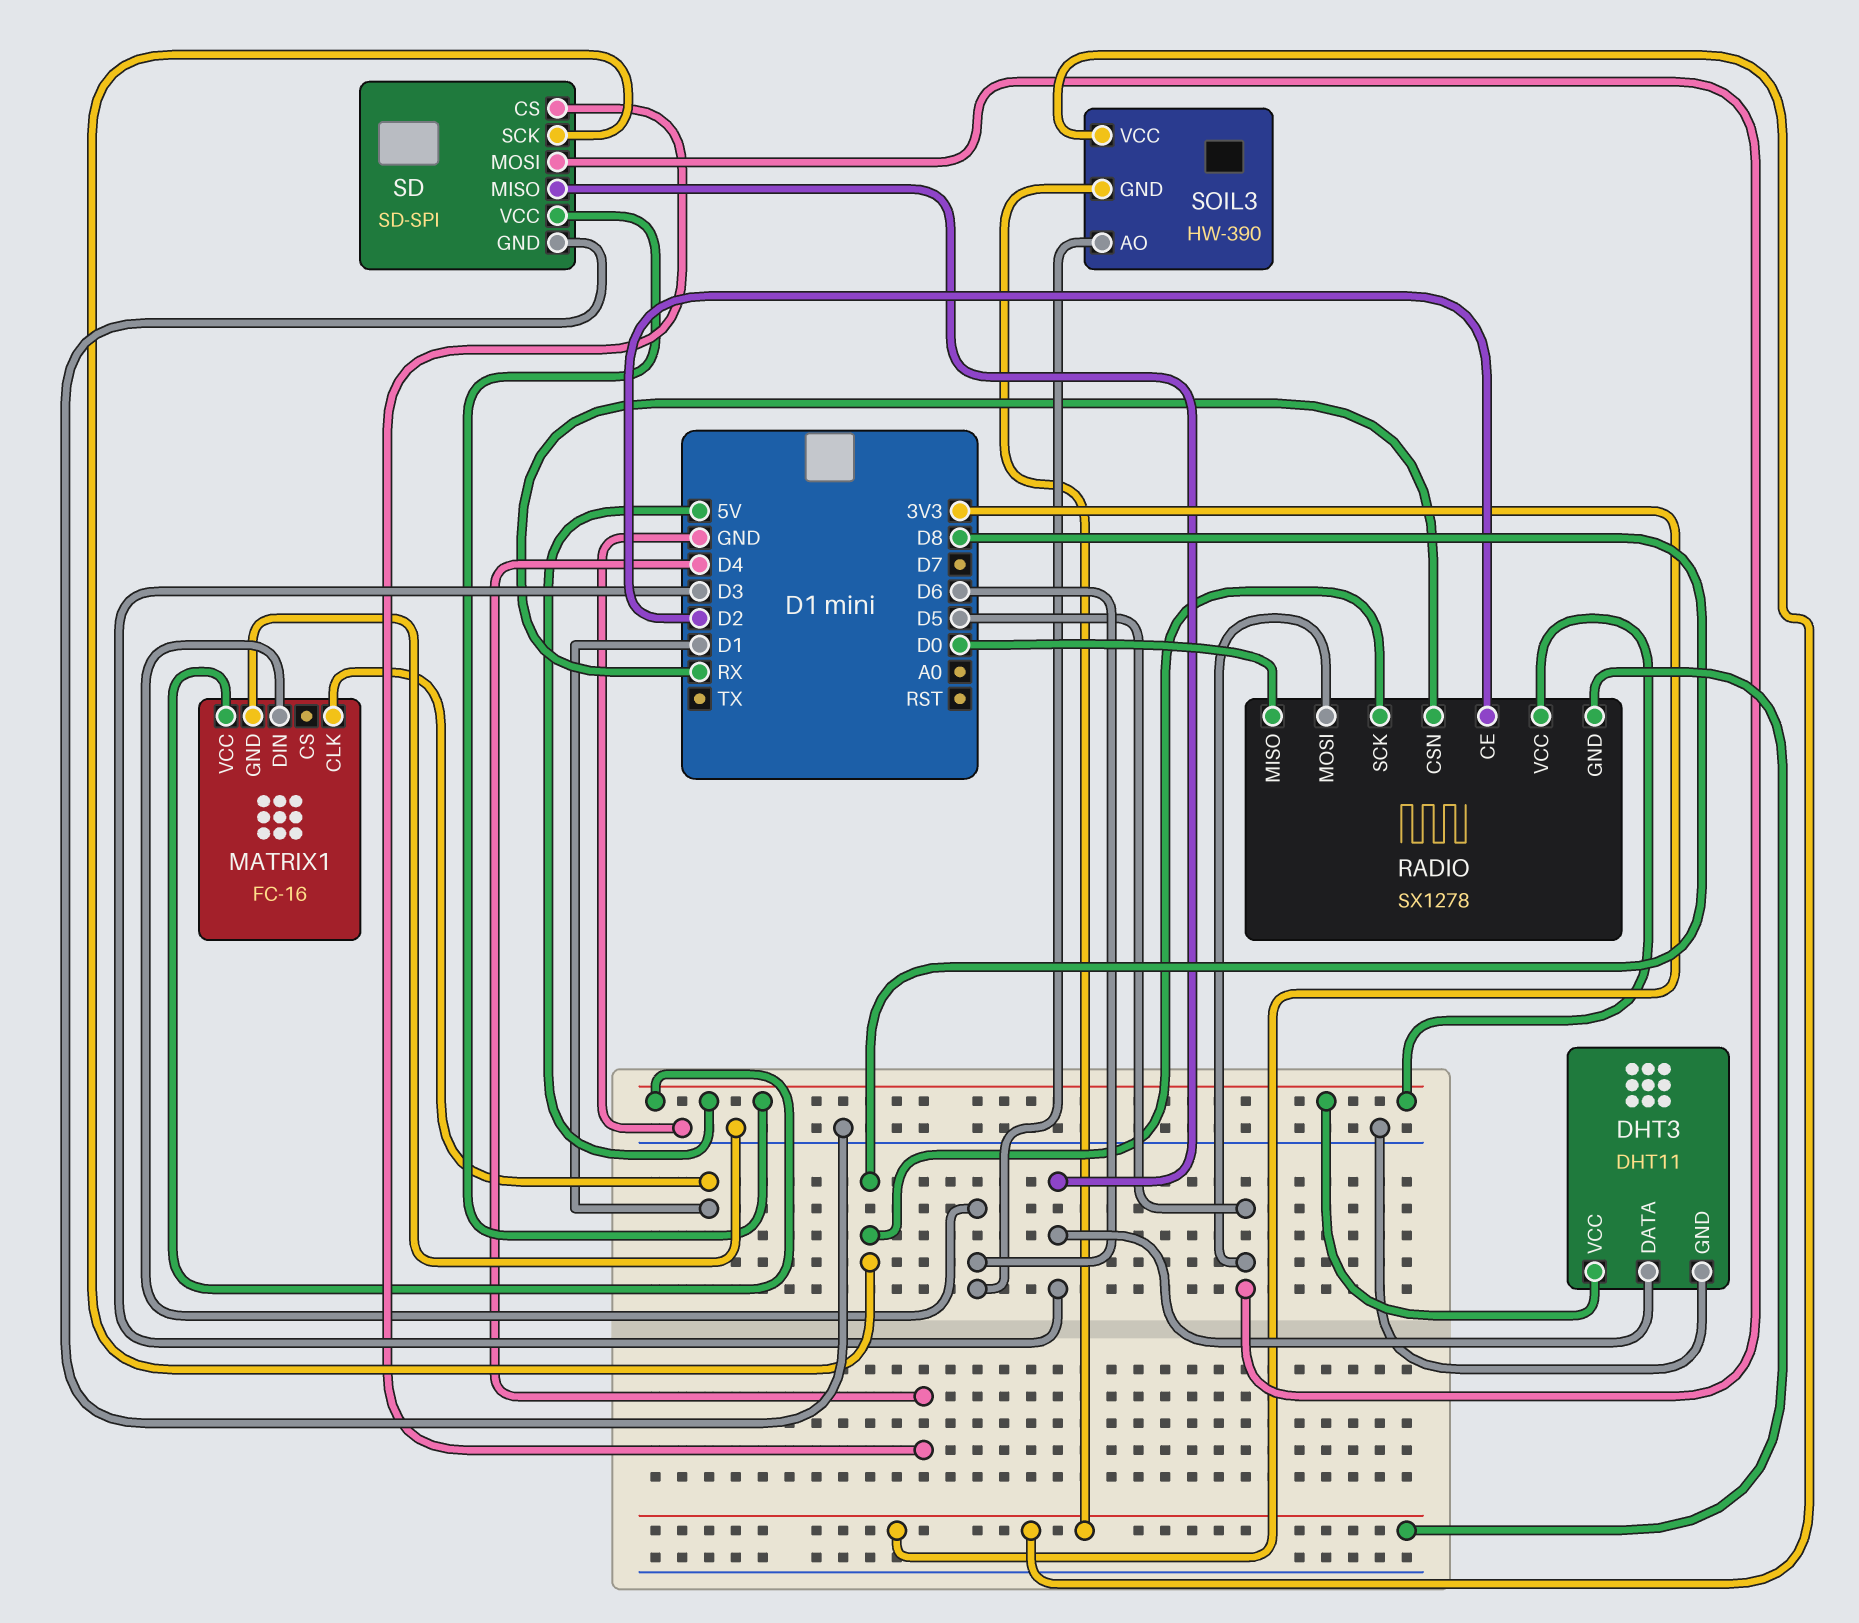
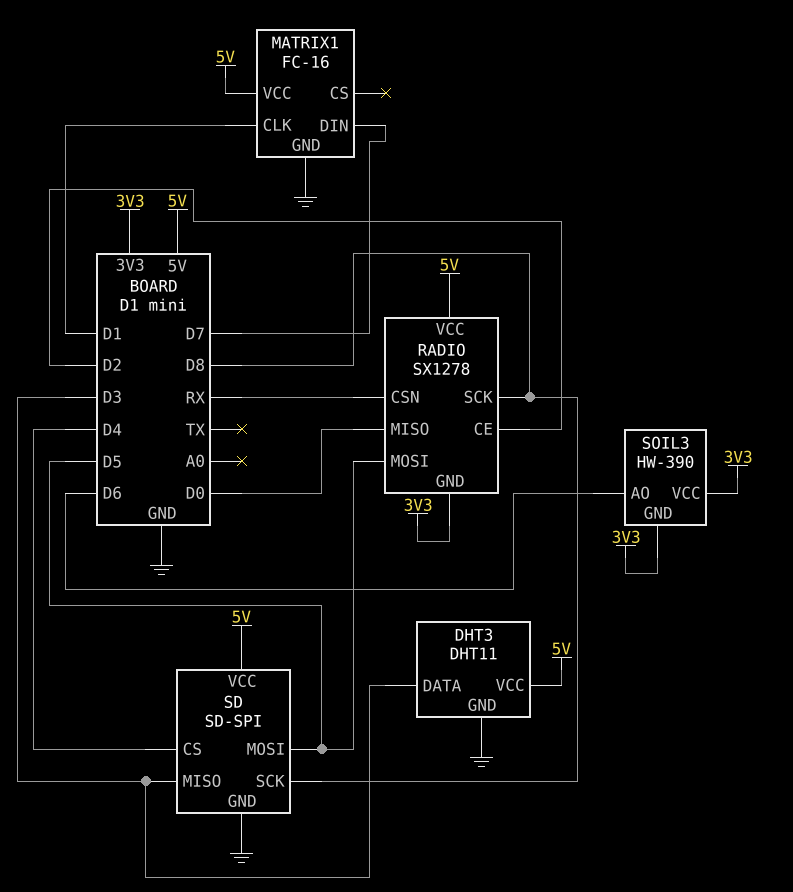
MATRIX1 pin DIN: D6 -> D7

